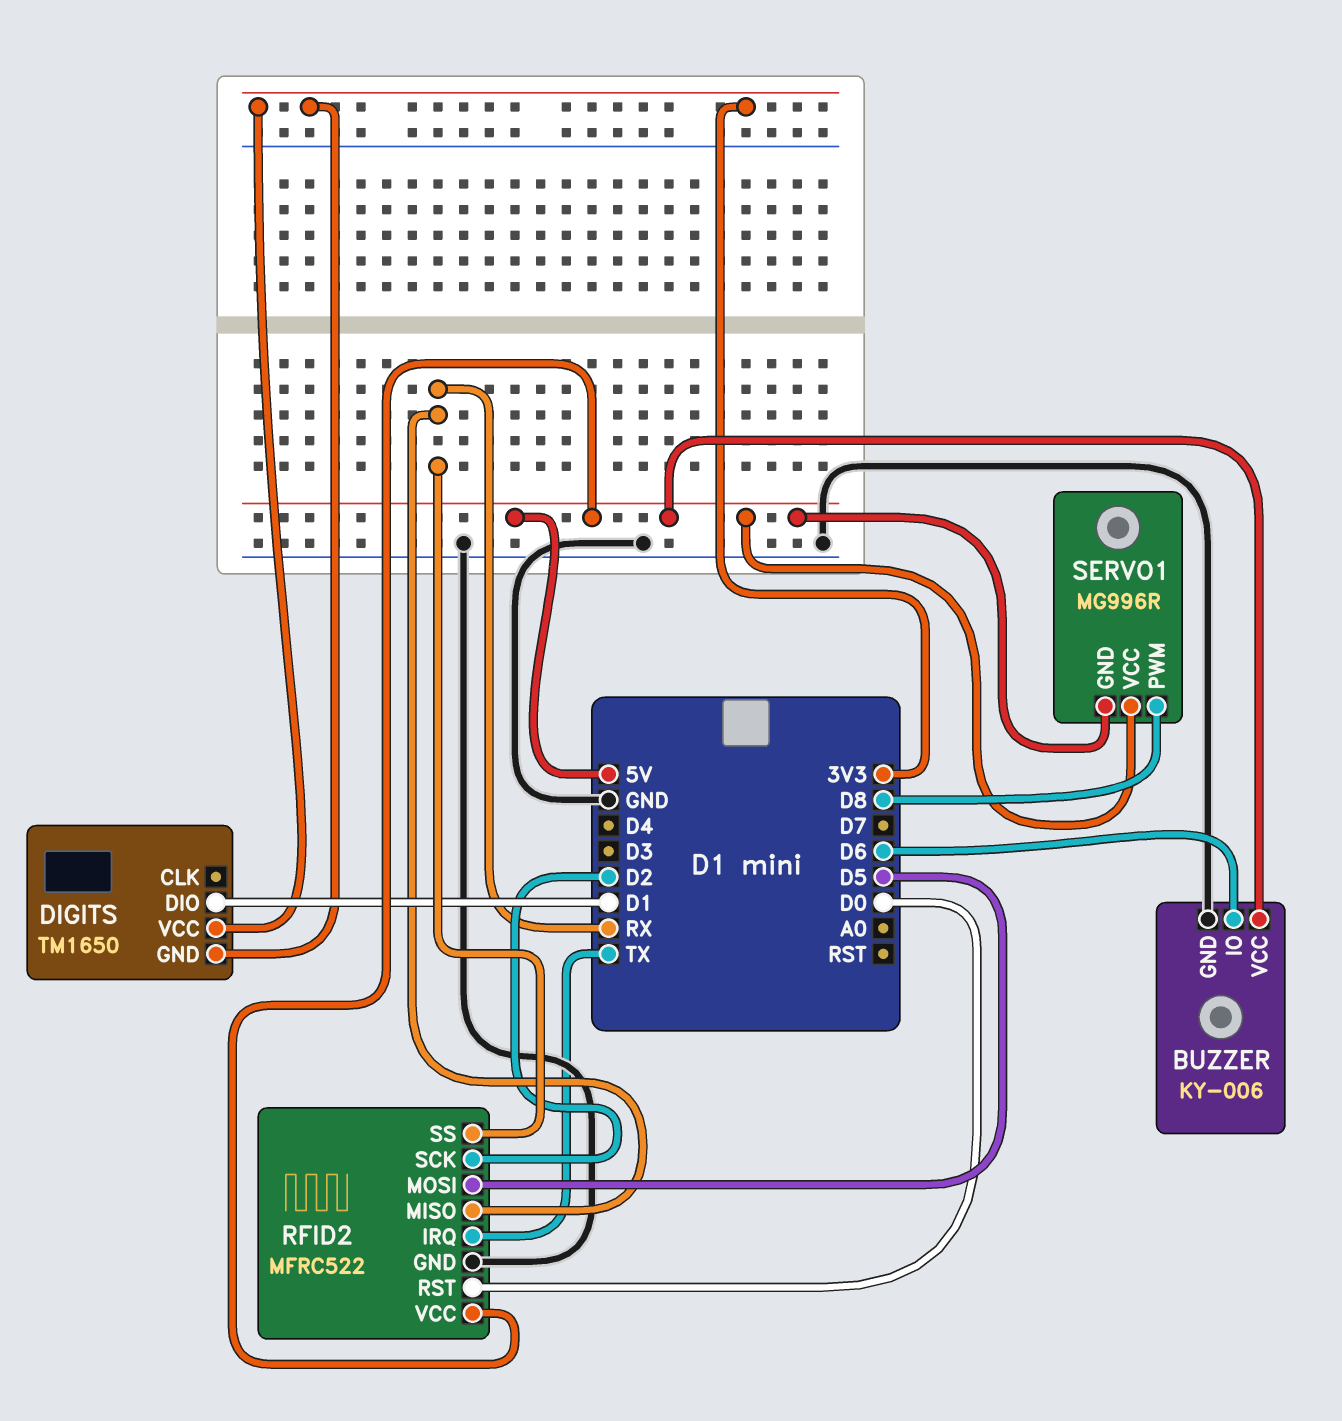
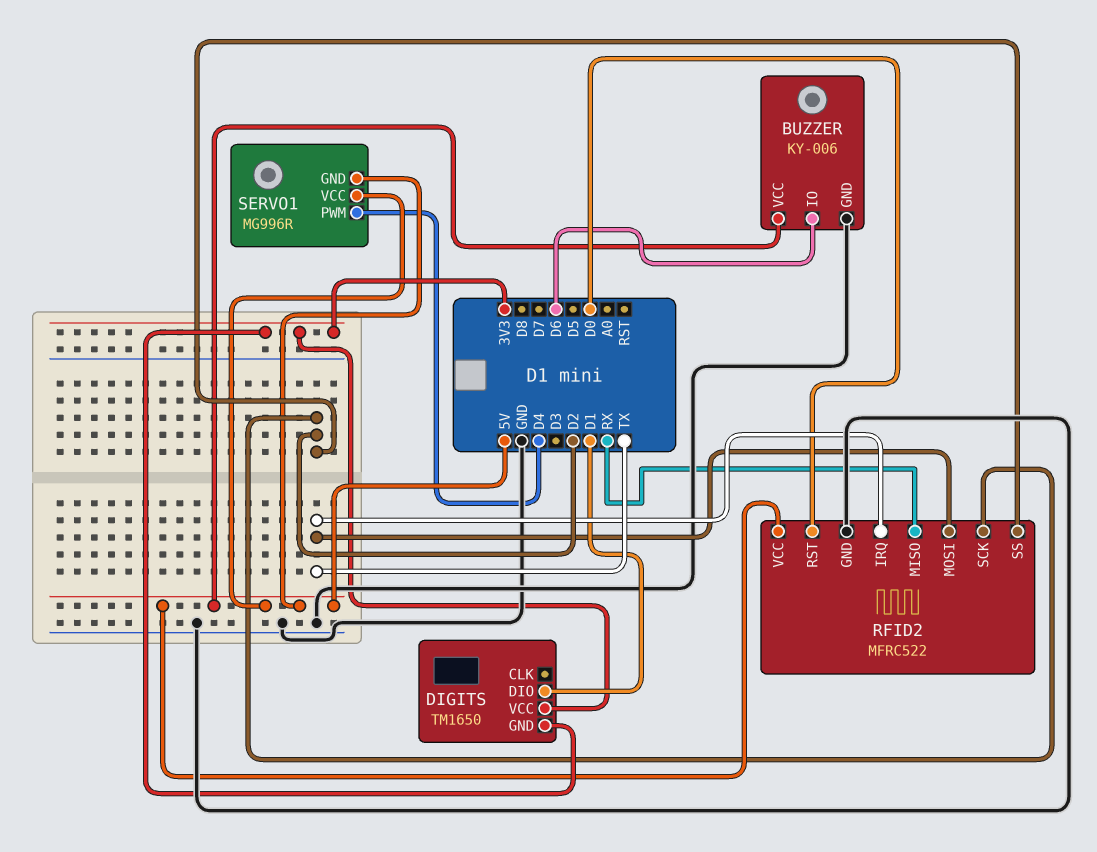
RFID2 pin MOSI: D5 -> TX
RFID2 pin SS: RX -> D2
SERVO1 pin PWM: D8 -> D4

